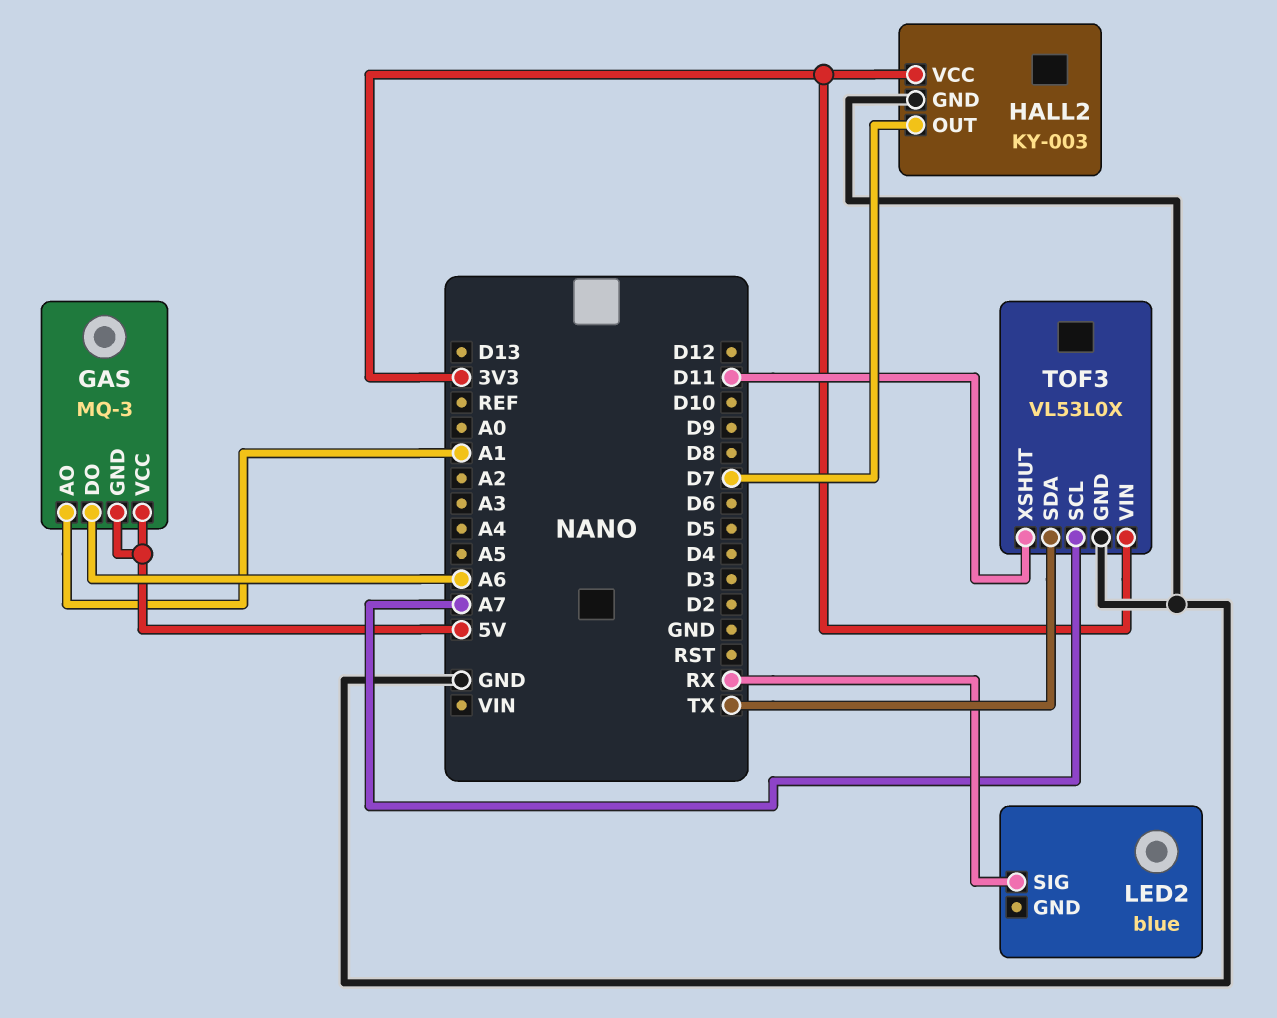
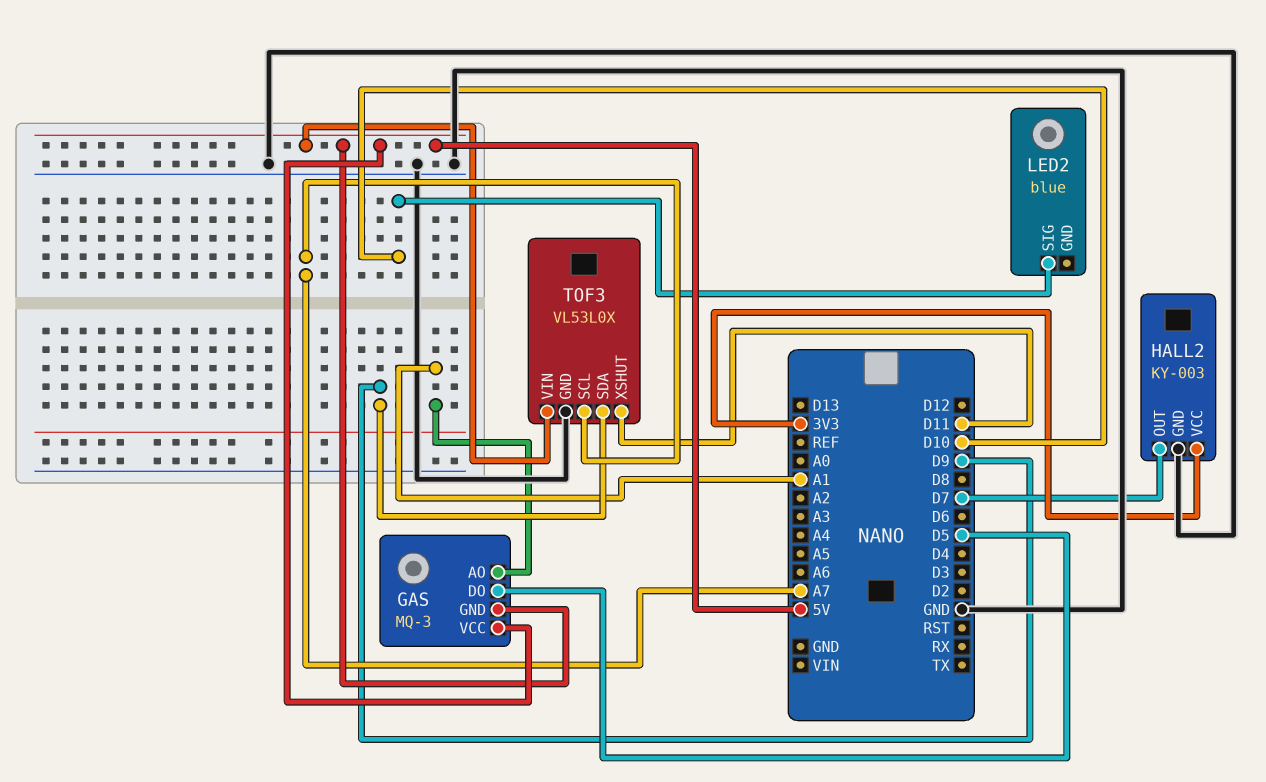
GAS pin DO: A6 -> D5
LED2 pin SIG: RX -> D10
TOF3 pin SDA: TX -> D9
TOF3 pin VIN: 3V3 -> 5V

